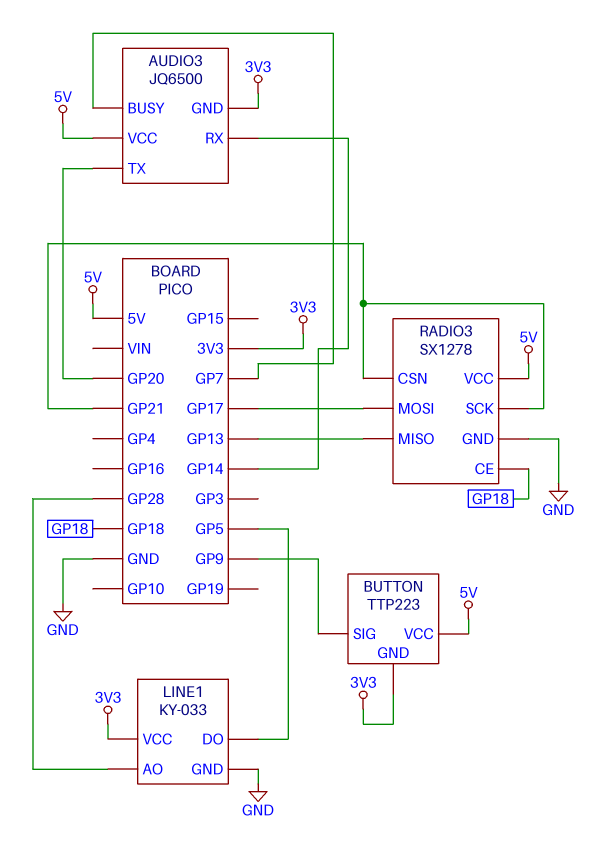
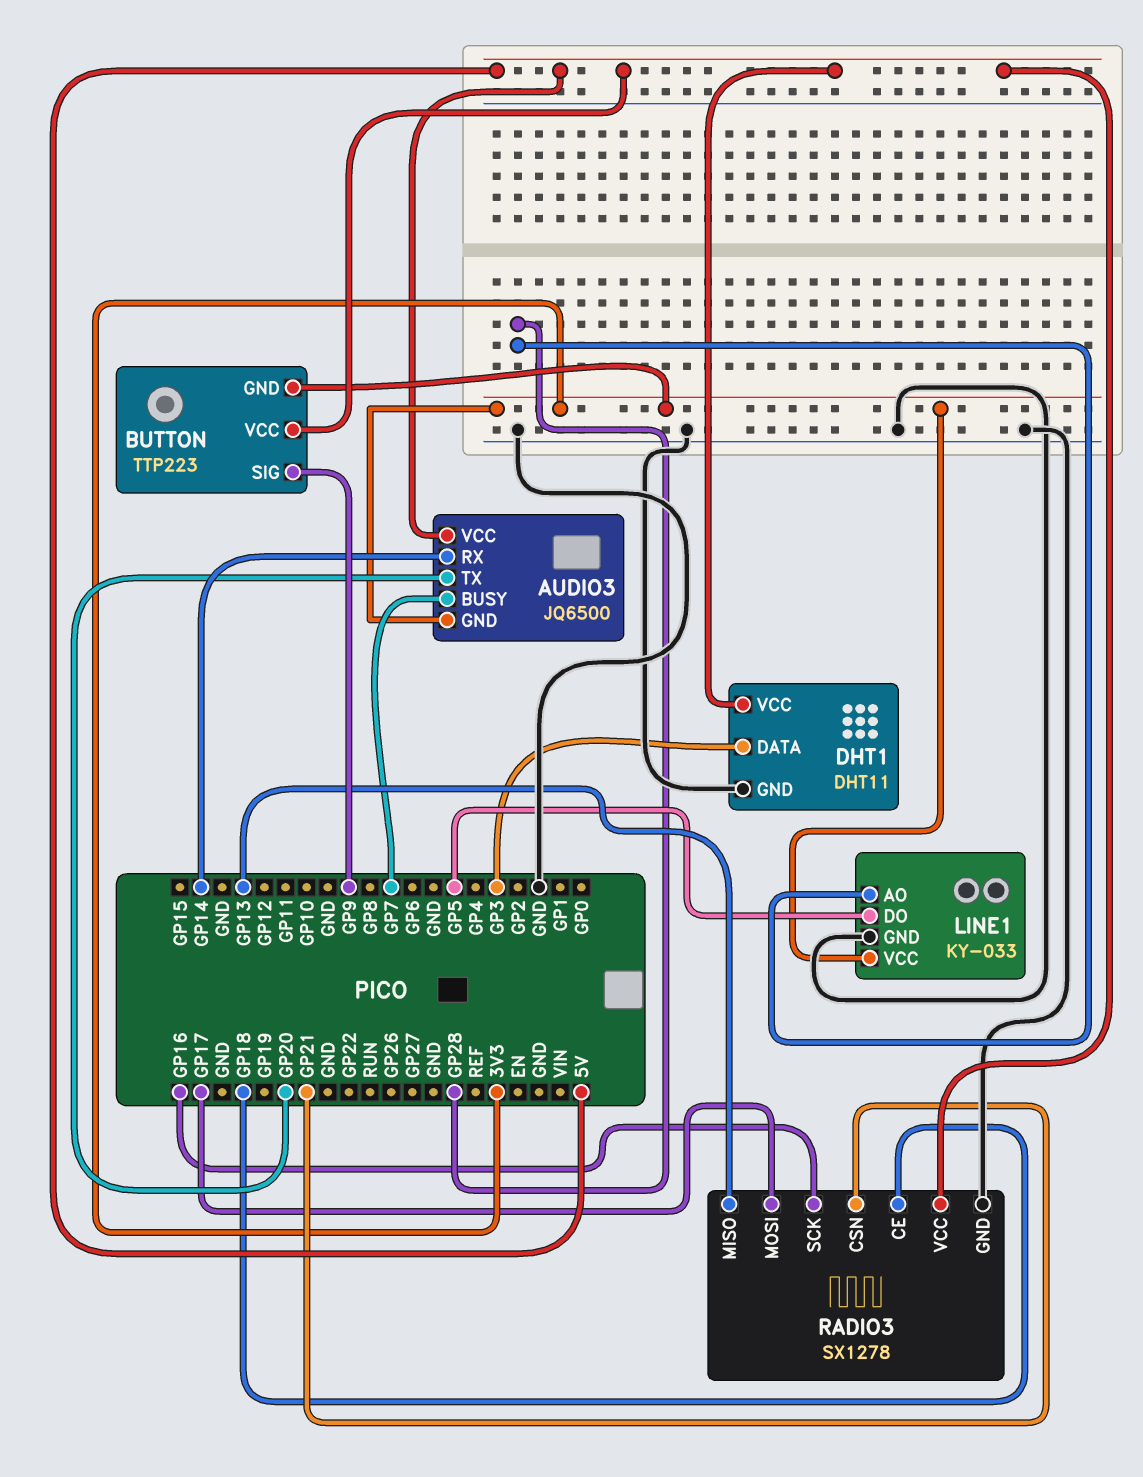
DHT1: none -> DHT11
DHT1 pin DATA: none -> GP3
DHT1 pin GND: none -> GND
DHT1 pin VCC: none -> 5V
RADIO3 pin SCK: GP21 -> GP16

